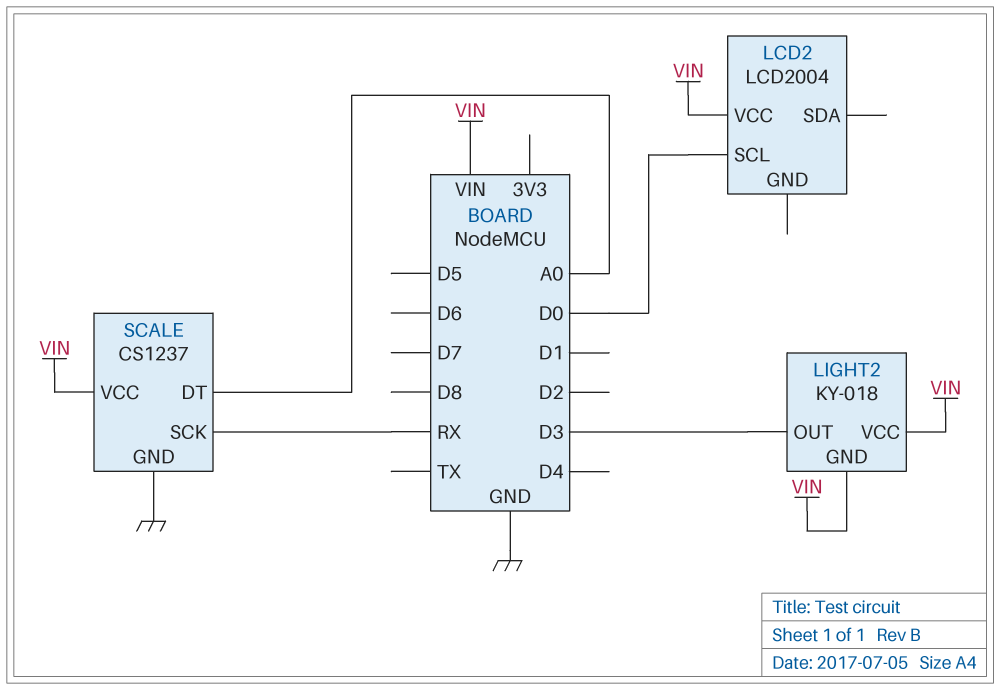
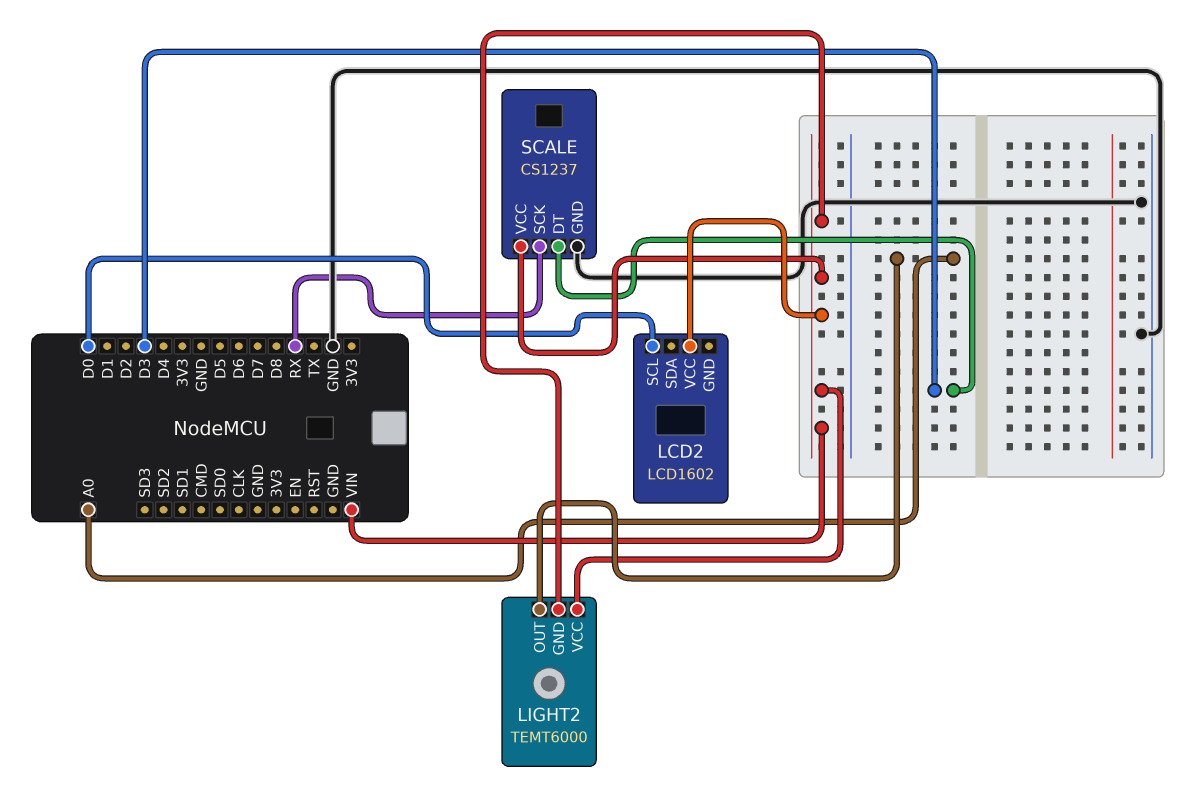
LCD2: LCD2004 -> LCD1602
LIGHT2: KY-018 -> TEMT6000
LIGHT2 pin OUT: D3 -> A0
SCALE pin DT: A0 -> D3

